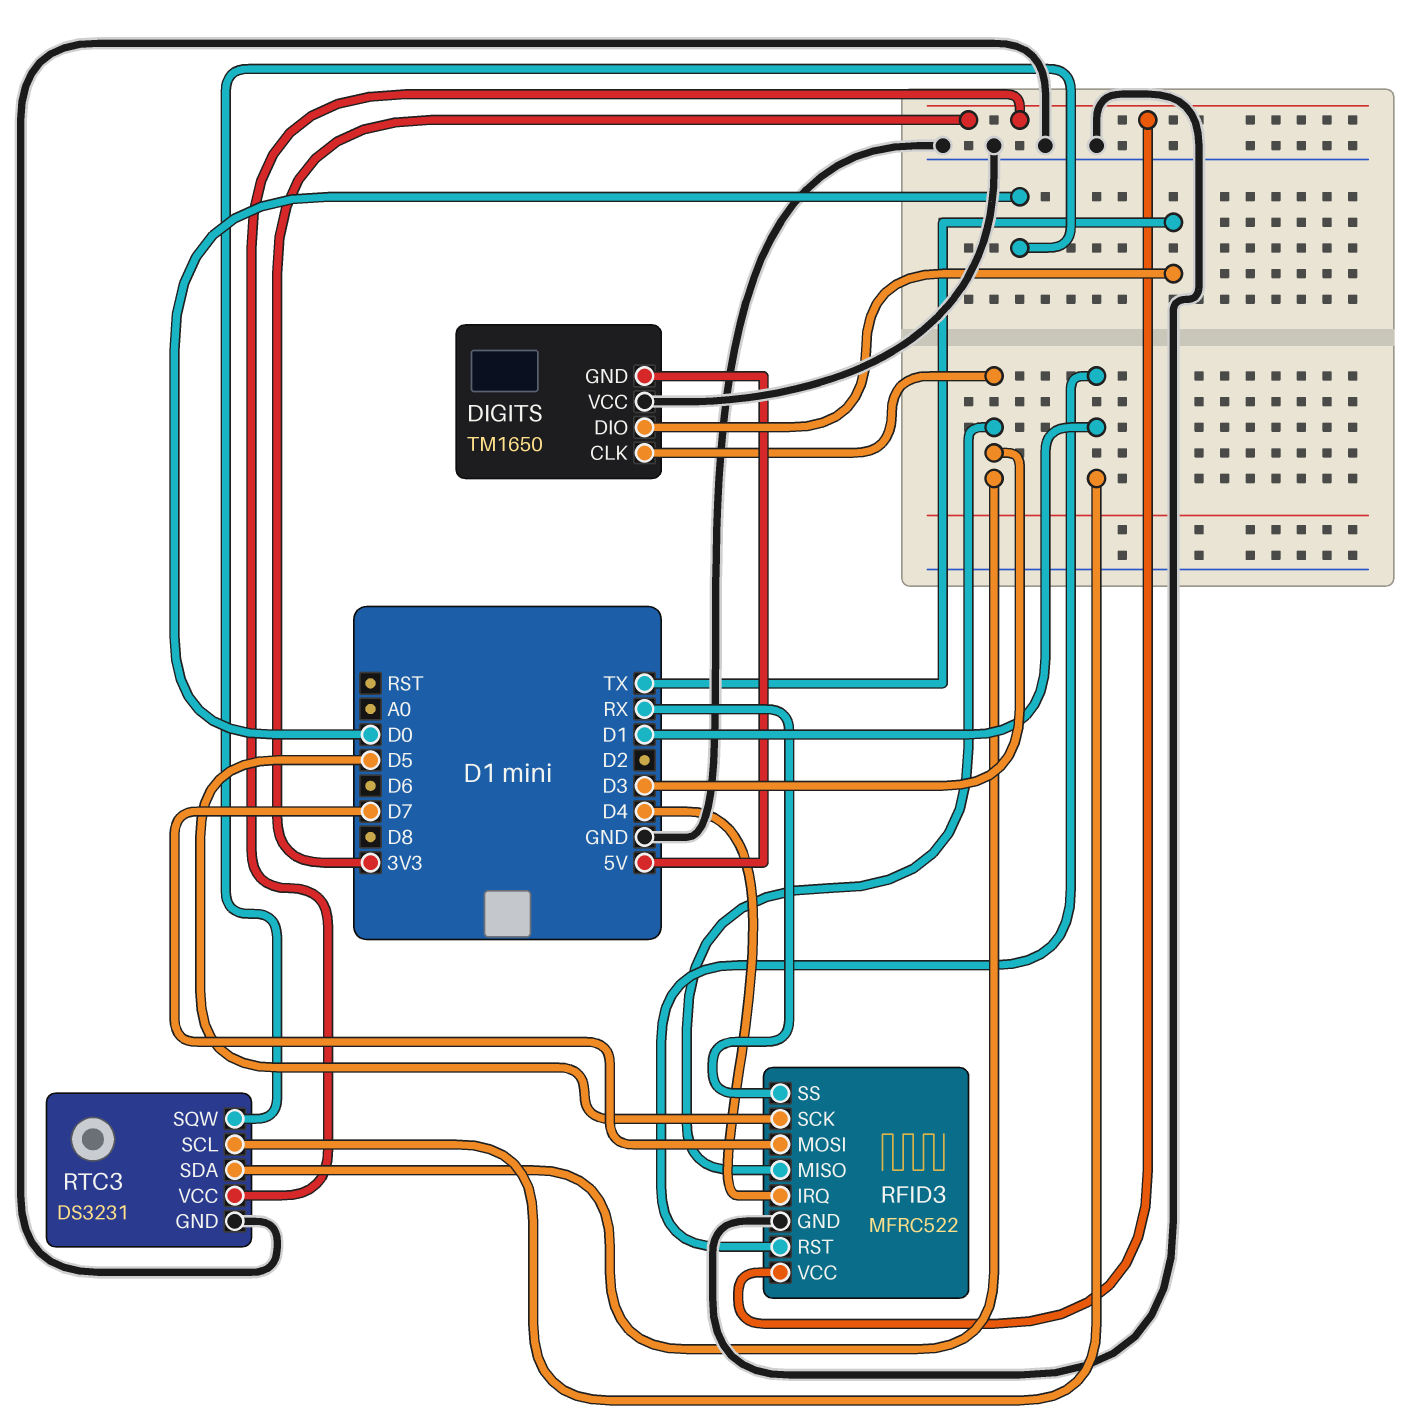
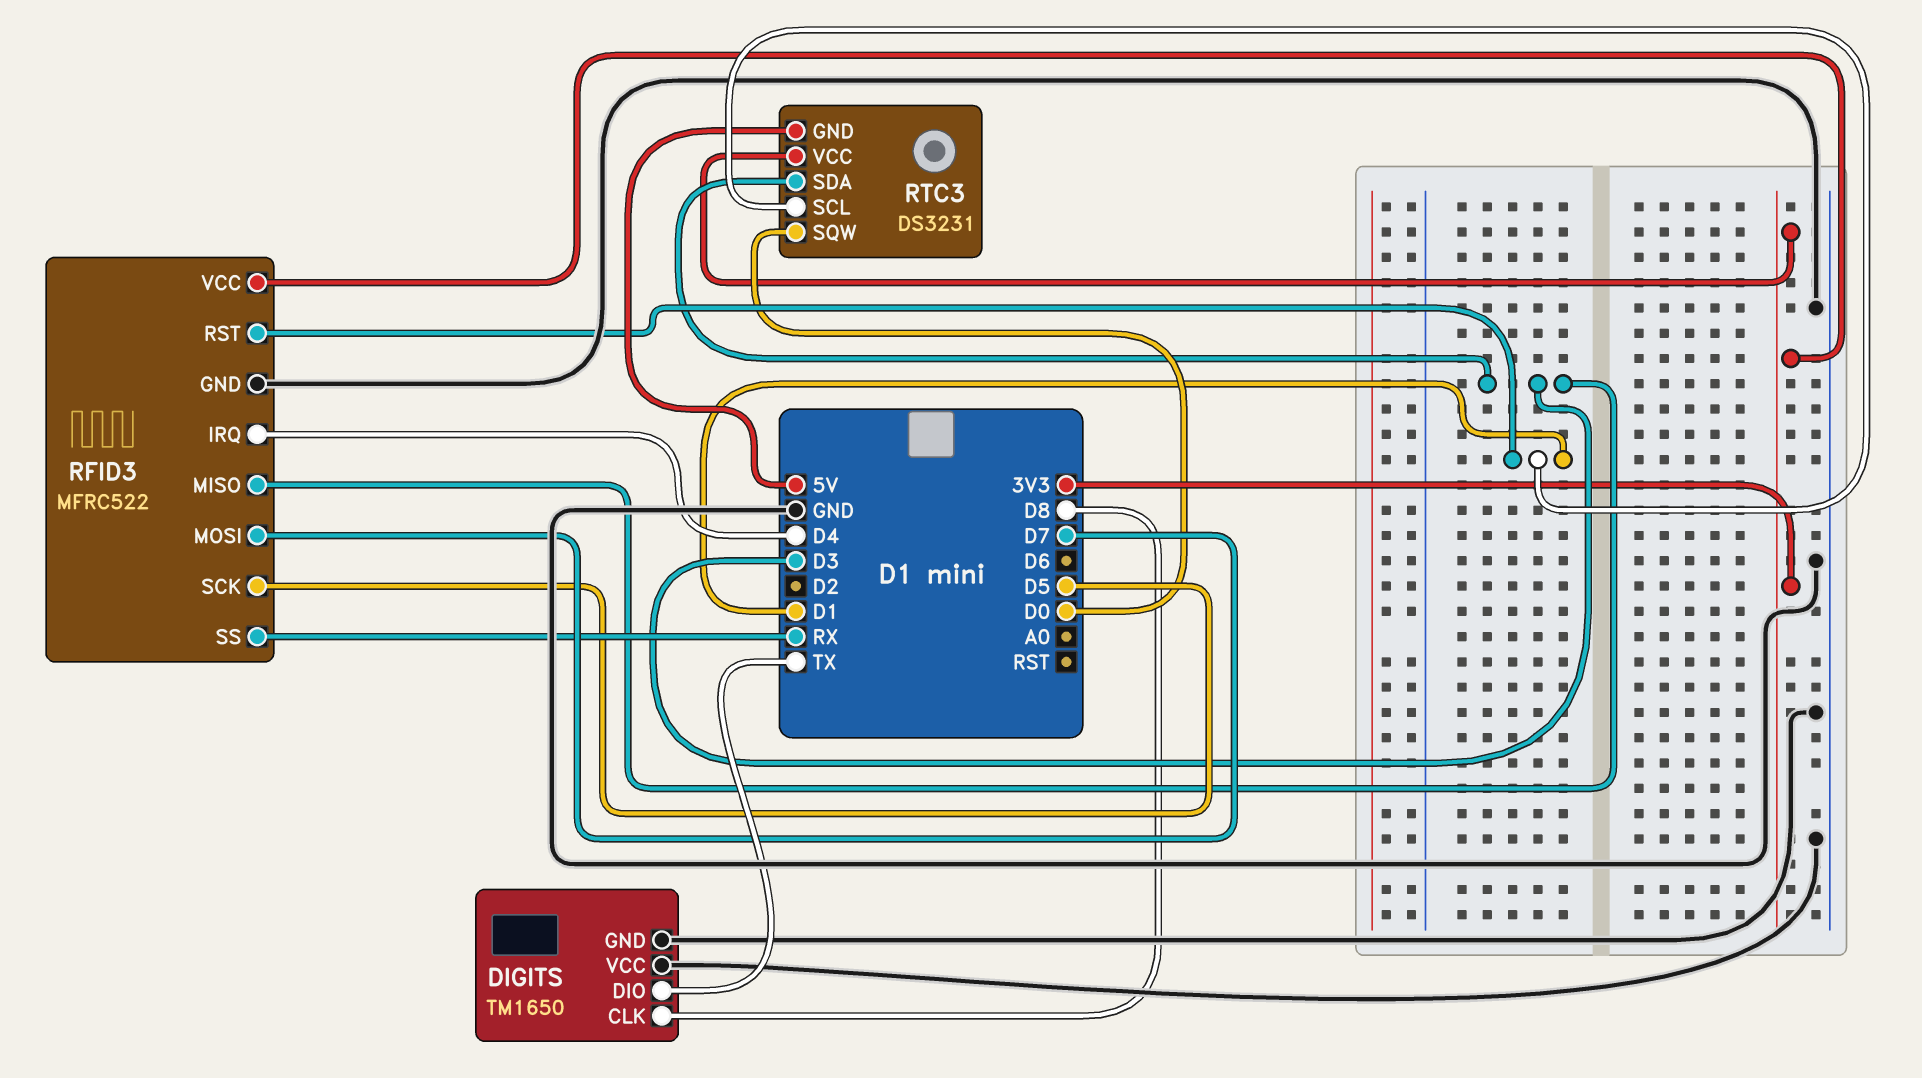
DIGITS pin CLK: D3 -> D8
DIGITS pin GND: 5V -> GND
RTC3 pin GND: GND -> 5V

